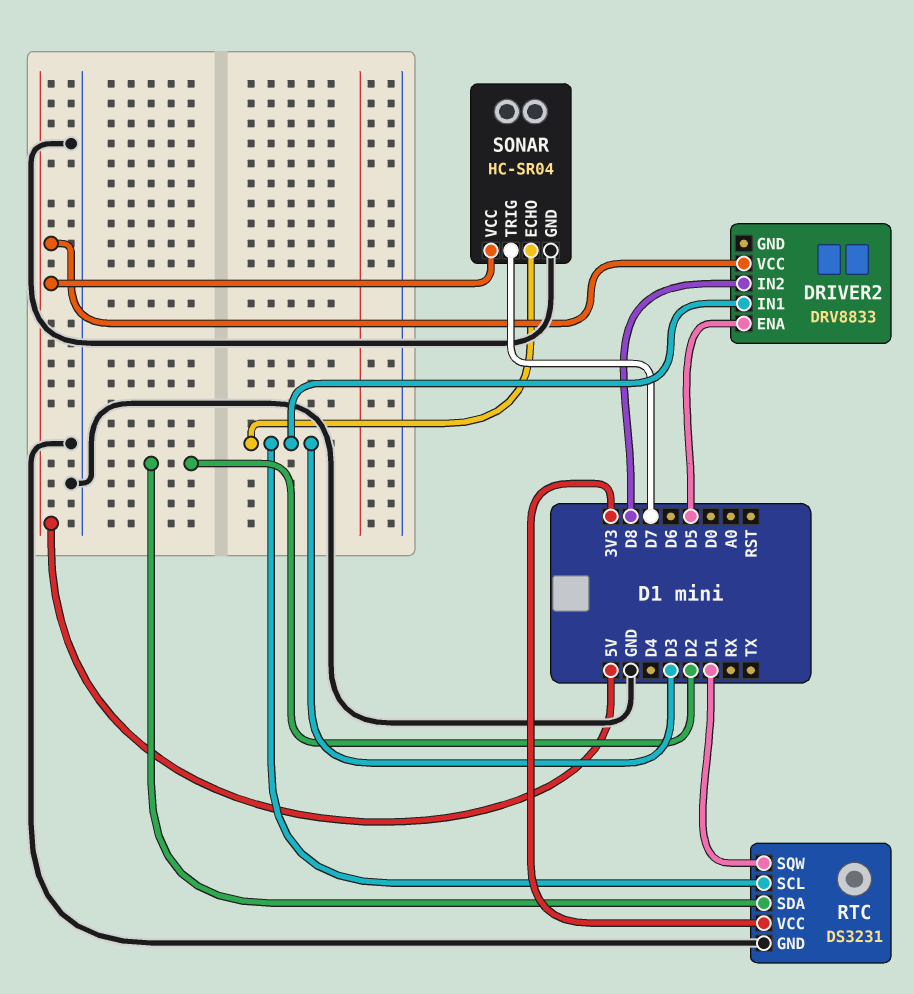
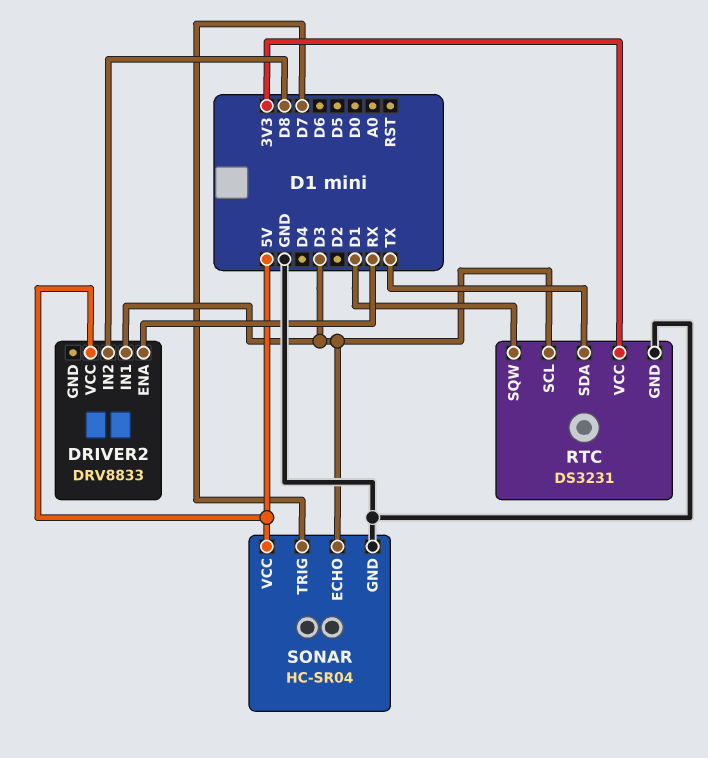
DRIVER2 pin ENA: D5 -> RX
RTC pin SDA: D2 -> TX

